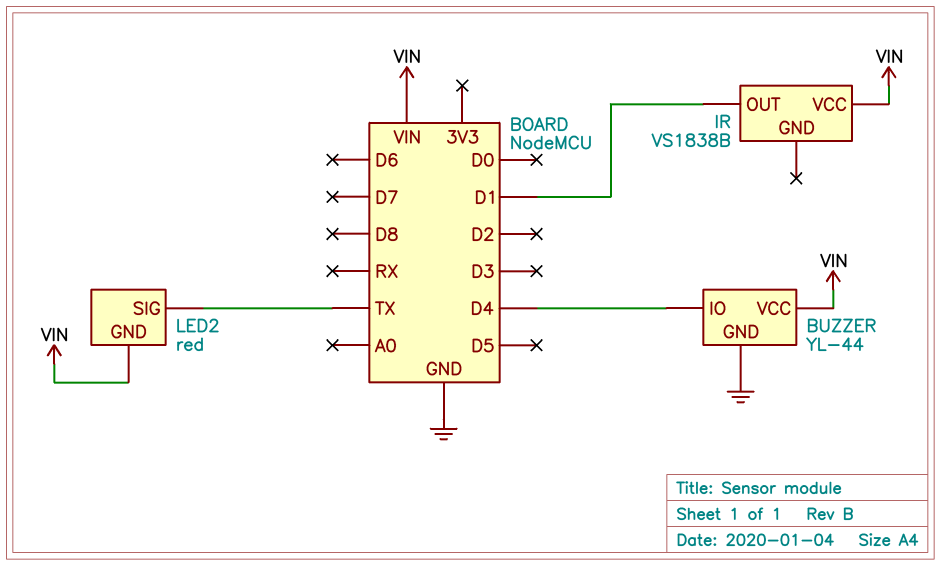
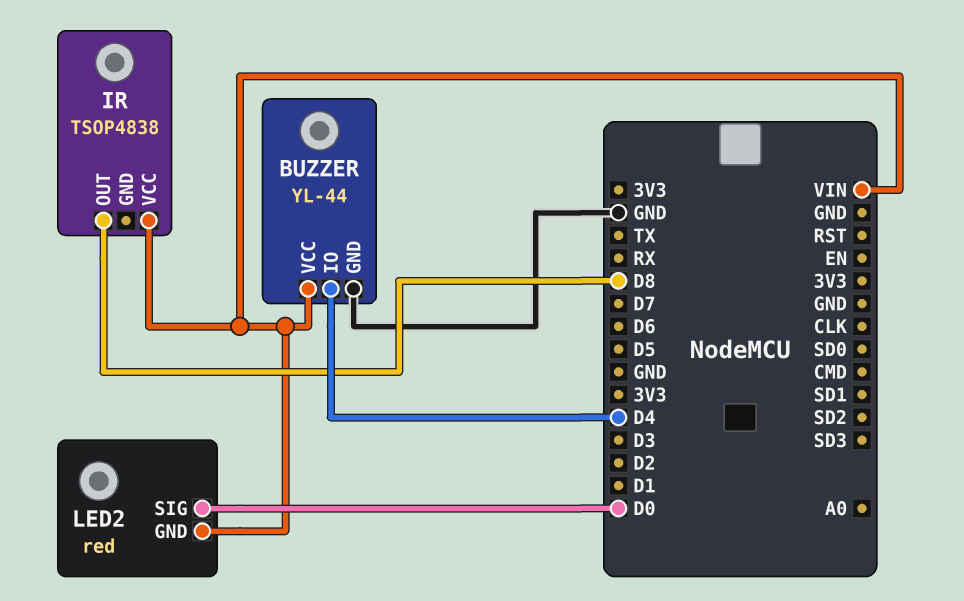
IR: VS1838B -> TSOP4838
IR pin OUT: D1 -> D8
LED2 pin SIG: TX -> D0

